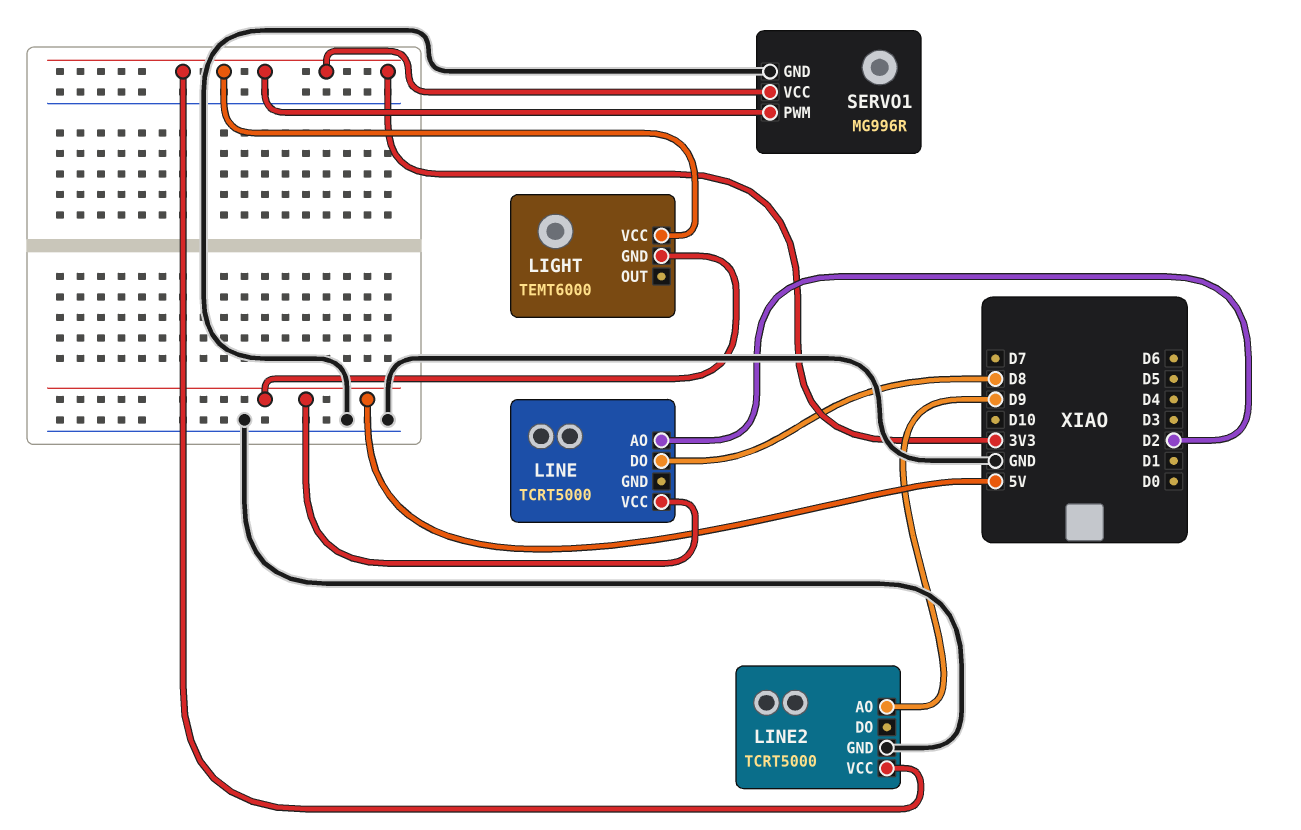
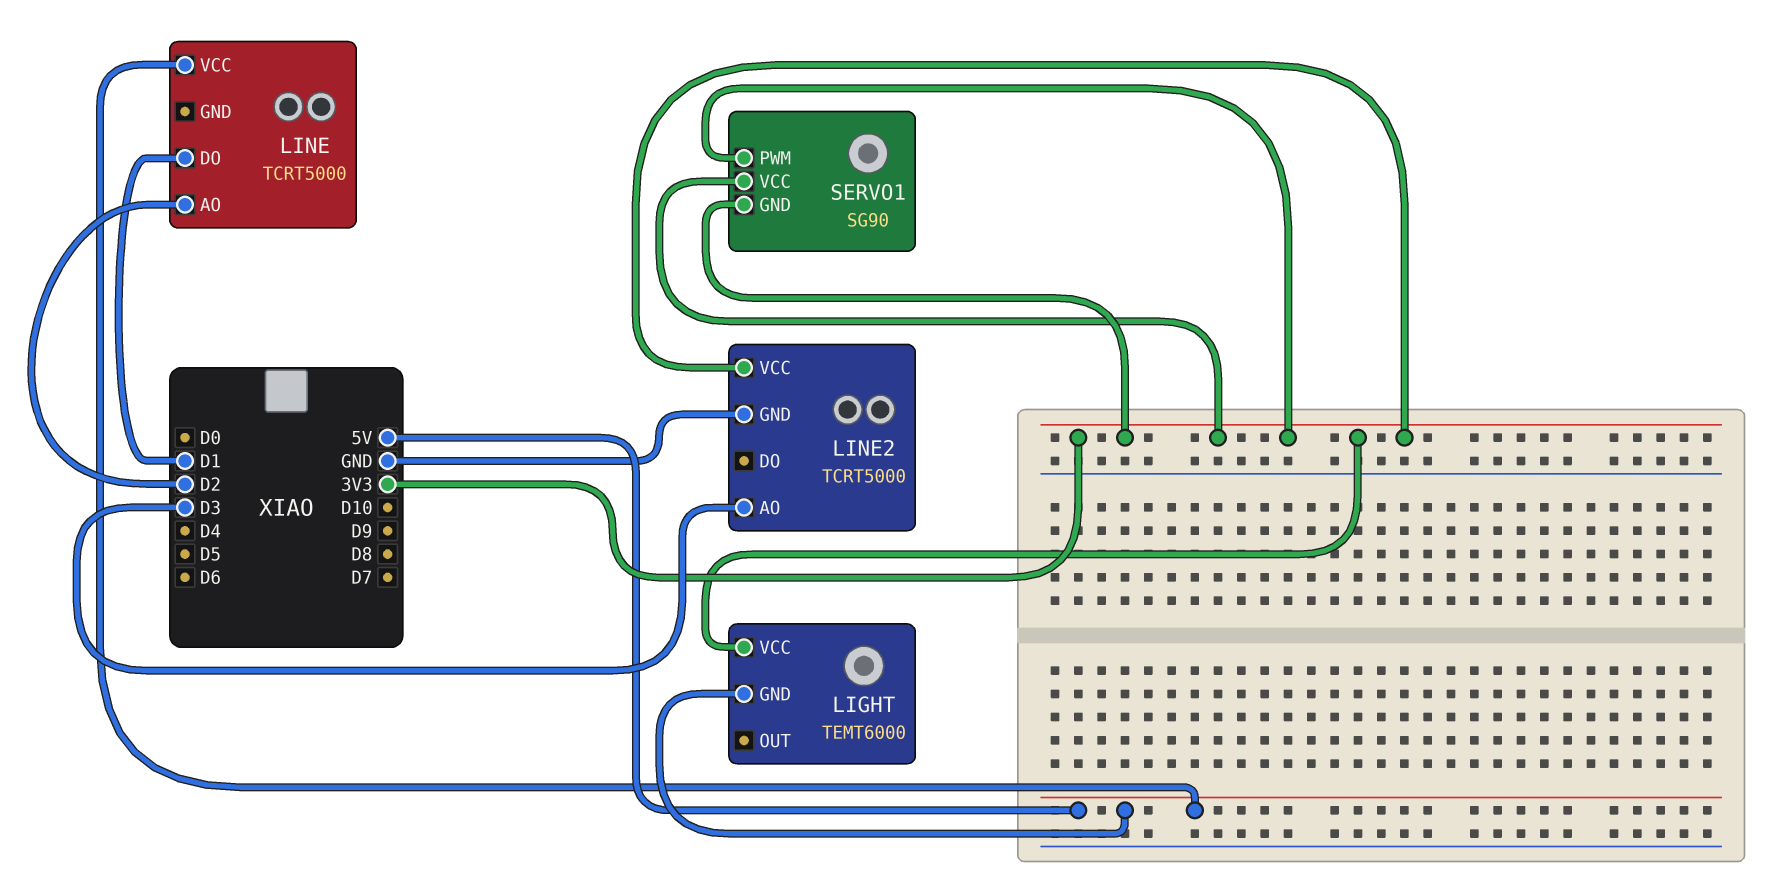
LINE pin DO: D8 -> D1
LINE2 pin AO: D9 -> D3
SERVO1: MG996R -> SG90
SERVO1 pin GND: GND -> 3V3

